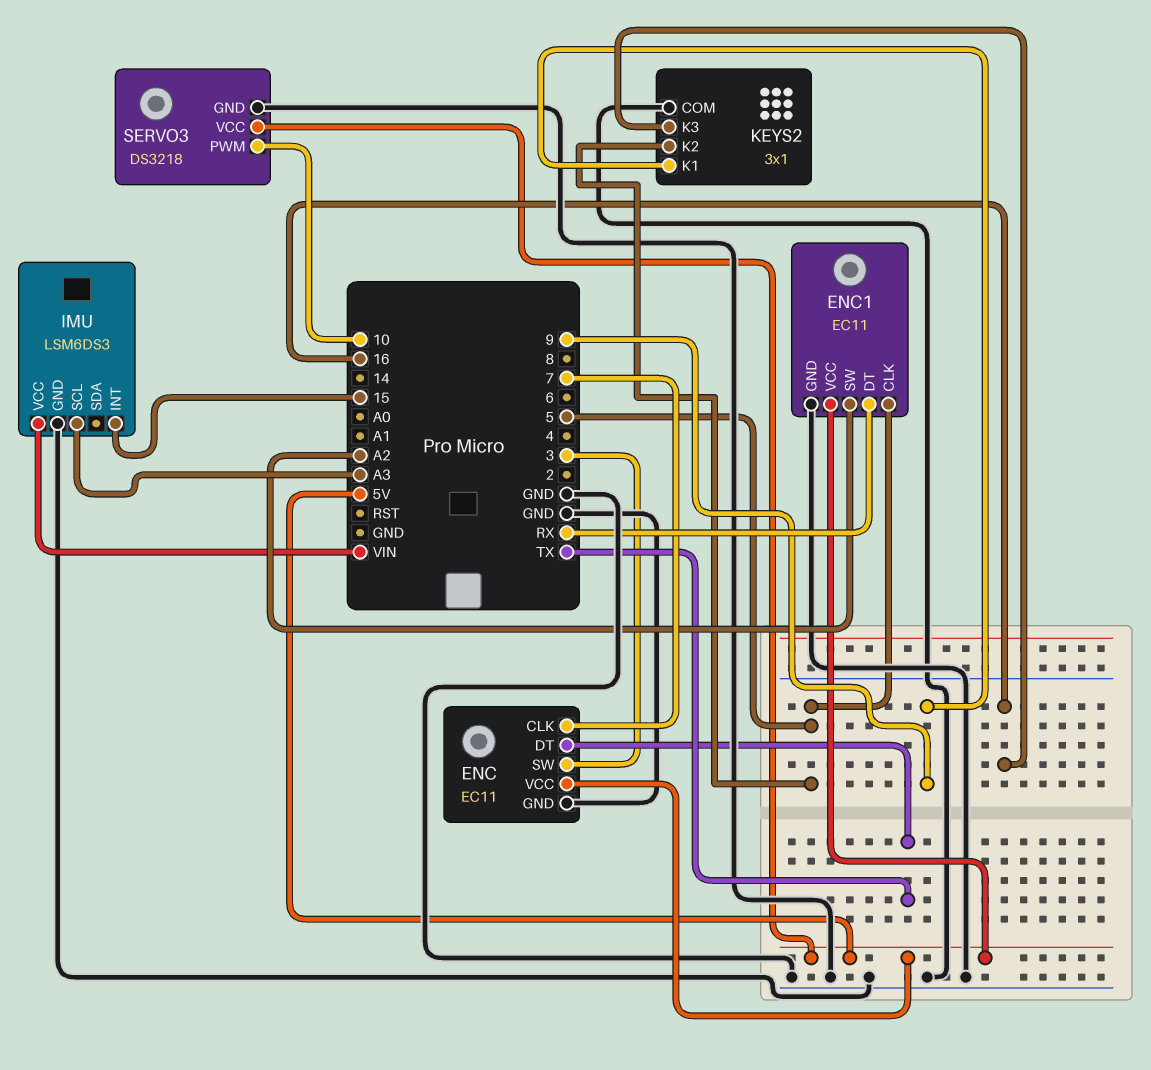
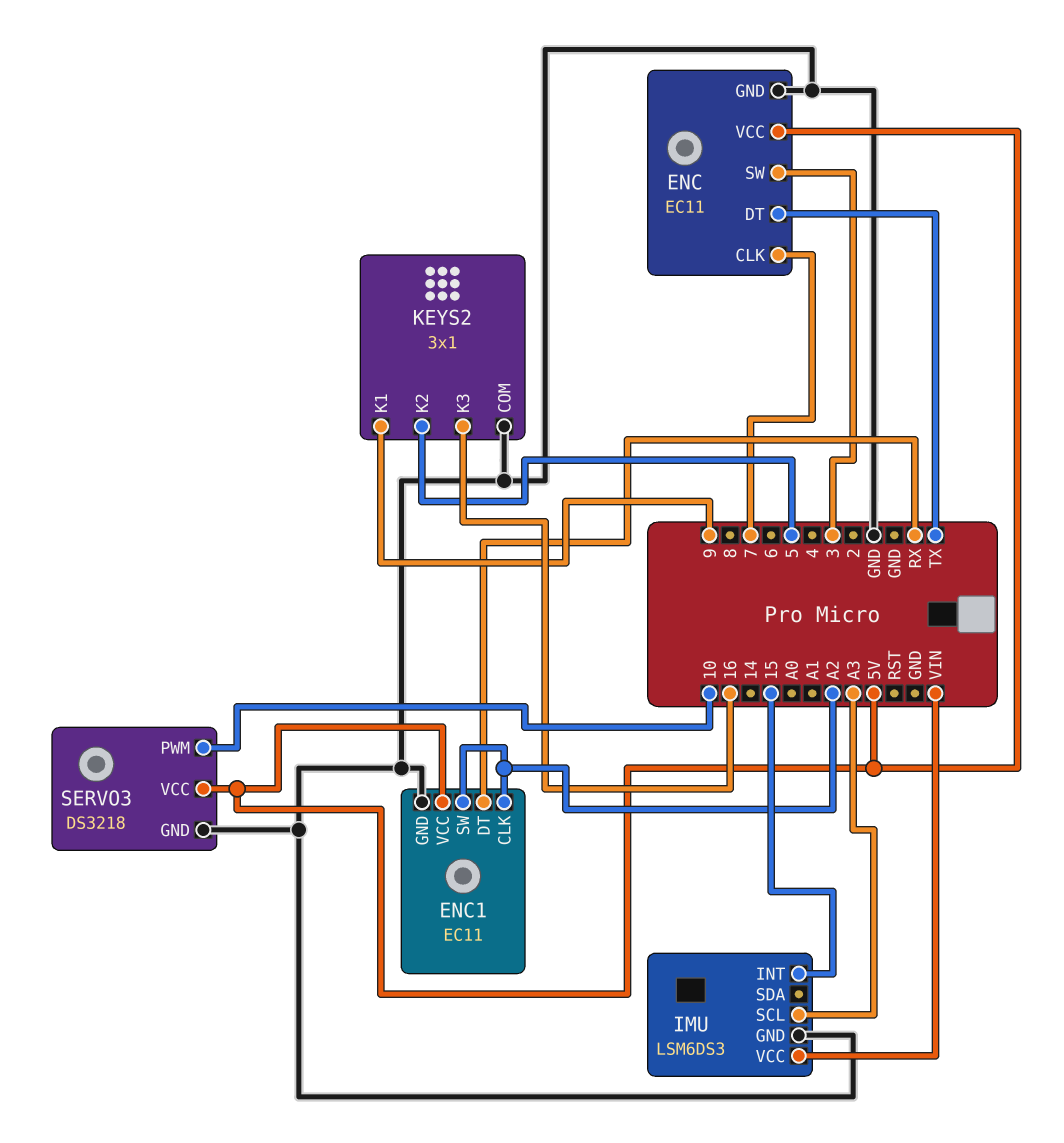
ENC1 pin CLK: 5 -> A2

